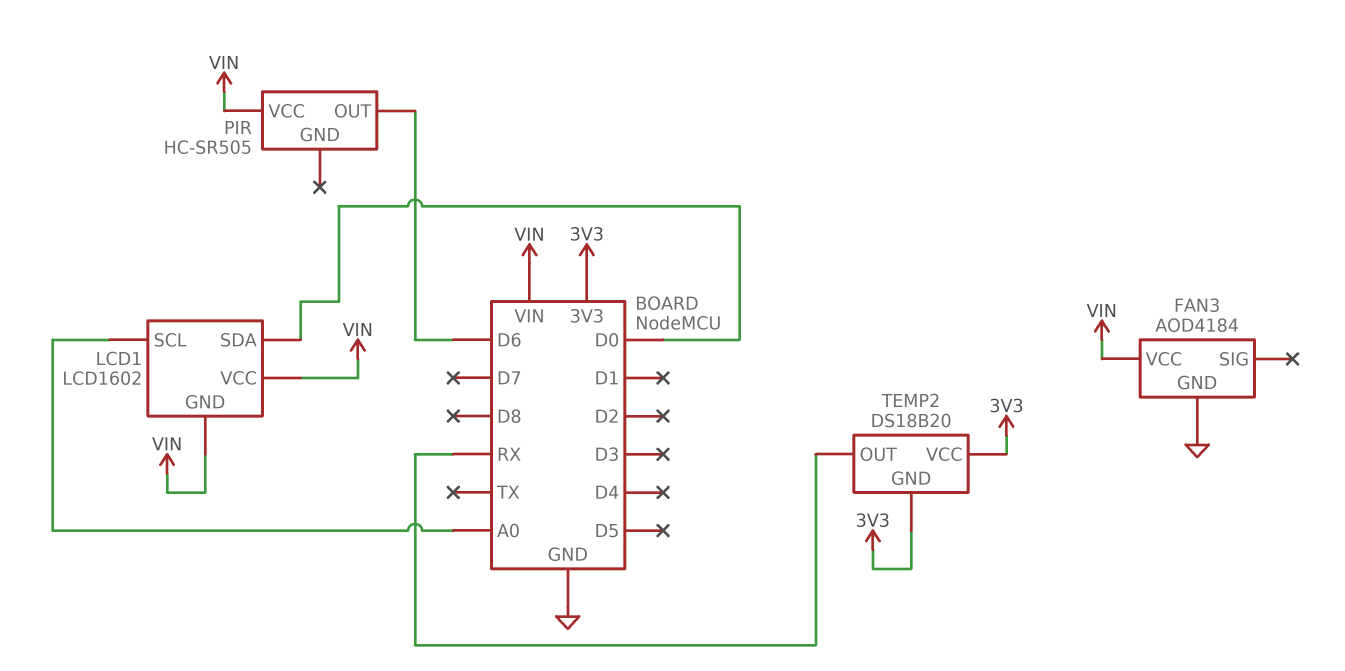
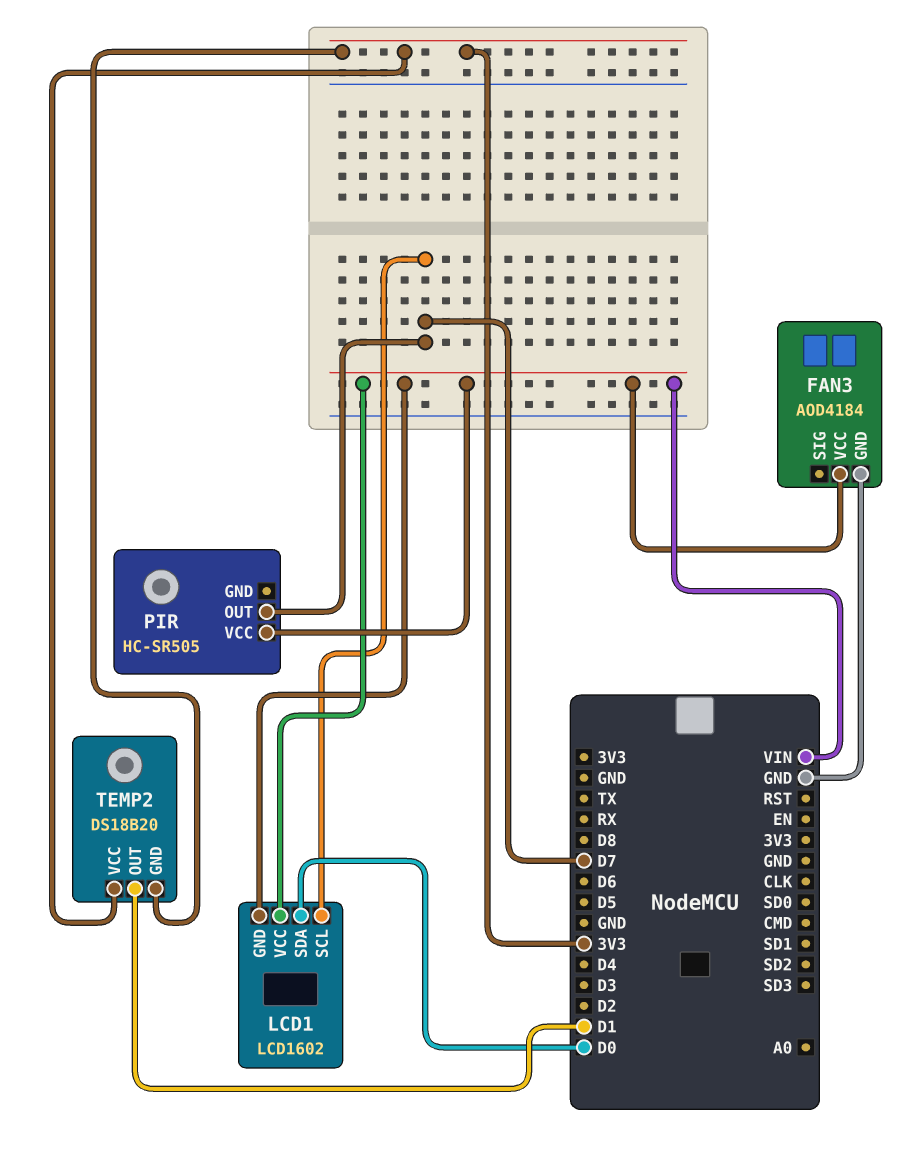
LCD1 pin SCL: A0 -> D7
PIR pin OUT: D6 -> D7
TEMP2 pin OUT: RX -> D1

